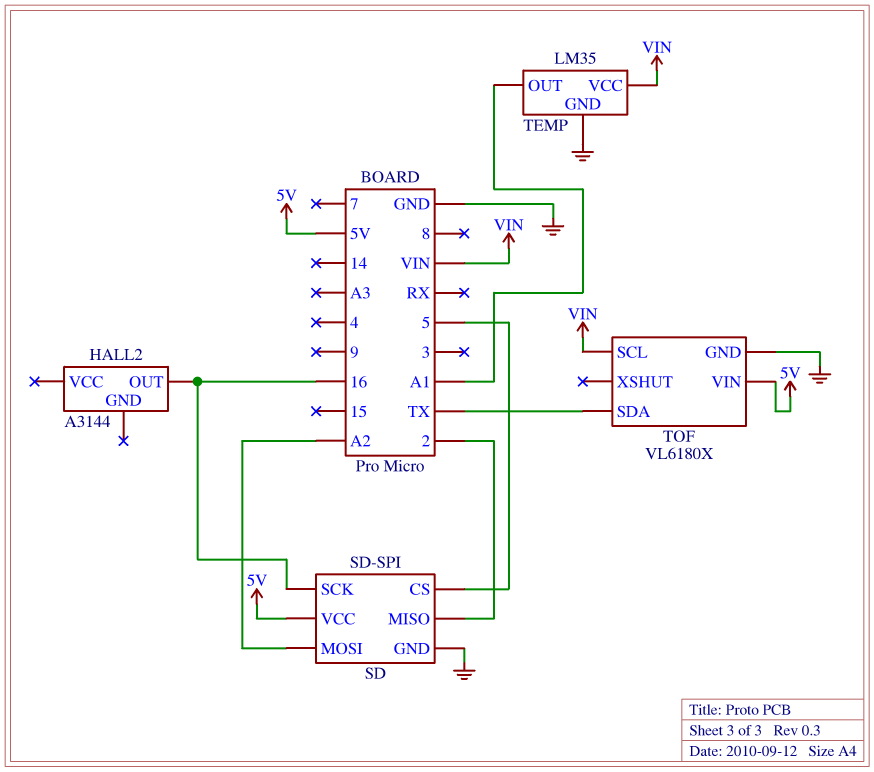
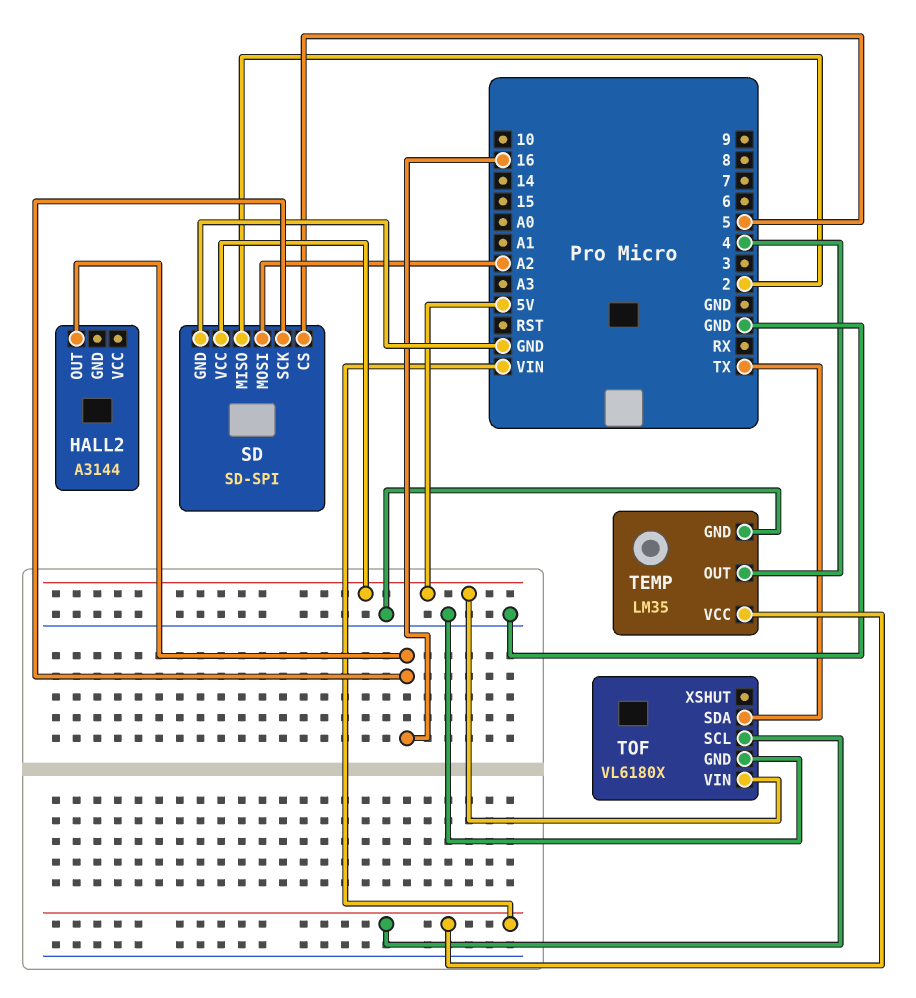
TEMP pin OUT: A1 -> 4

